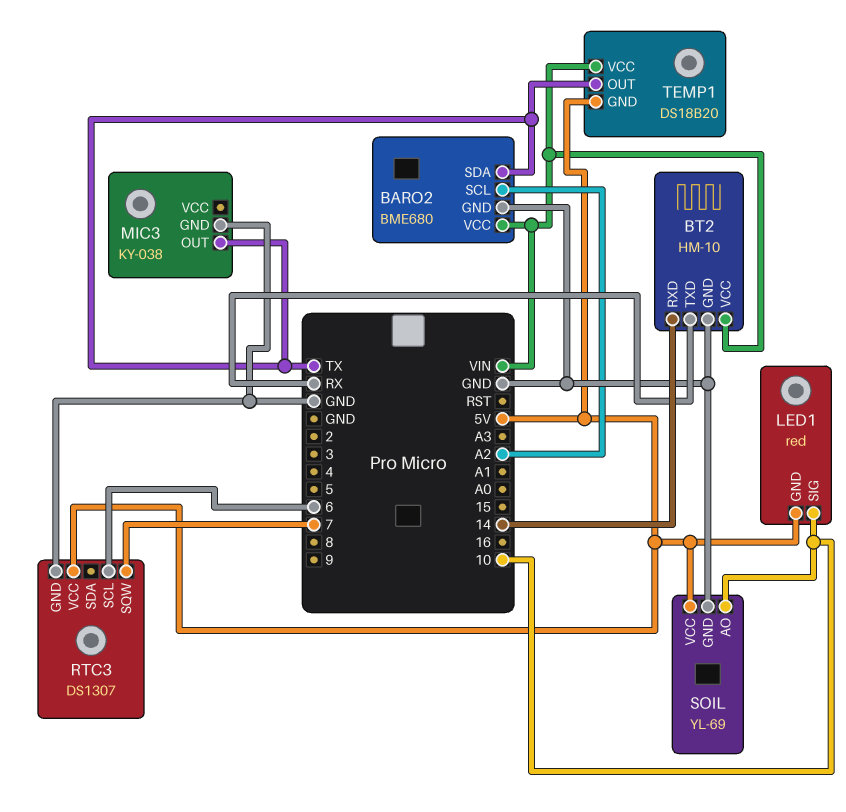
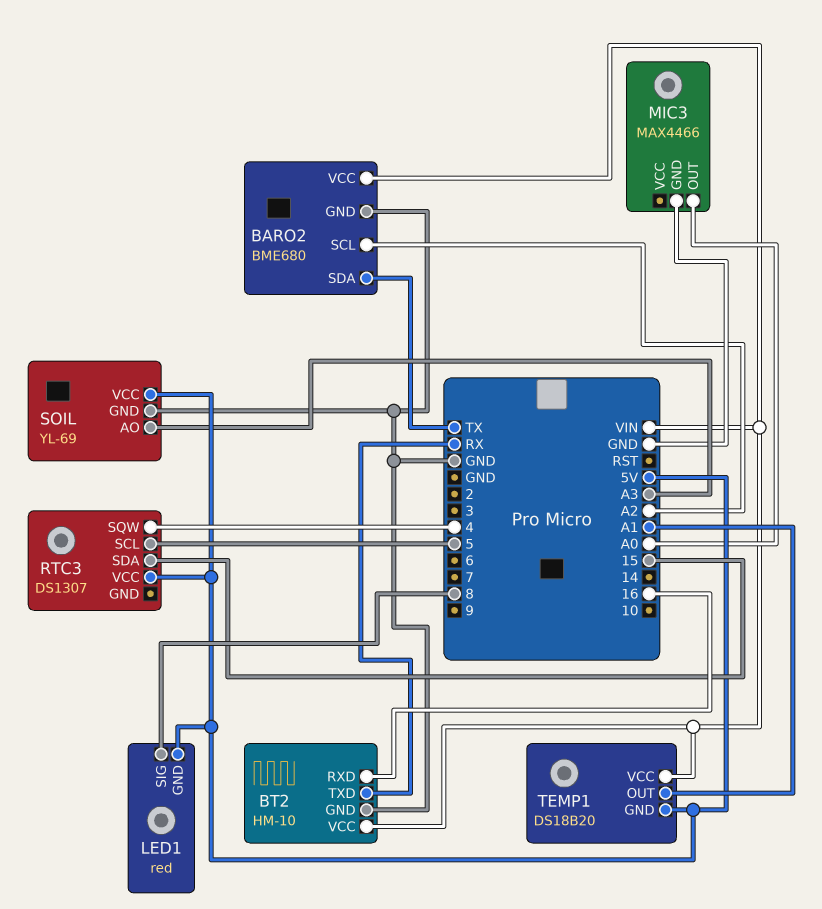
BT2 pin RXD: 14 -> 16
LED1 pin SIG: 10 -> 8
MIC3: KY-038 -> MAX4466
MIC3 pin OUT: TX -> A0
RTC3 pin GND: GND -> none
RTC3 pin SCL: 6 -> 5
RTC3 pin SDA: none -> 15
RTC3 pin SQW: 7 -> 4
SOIL pin AO: 10 -> A3
TEMP1 pin OUT: TX -> A1

